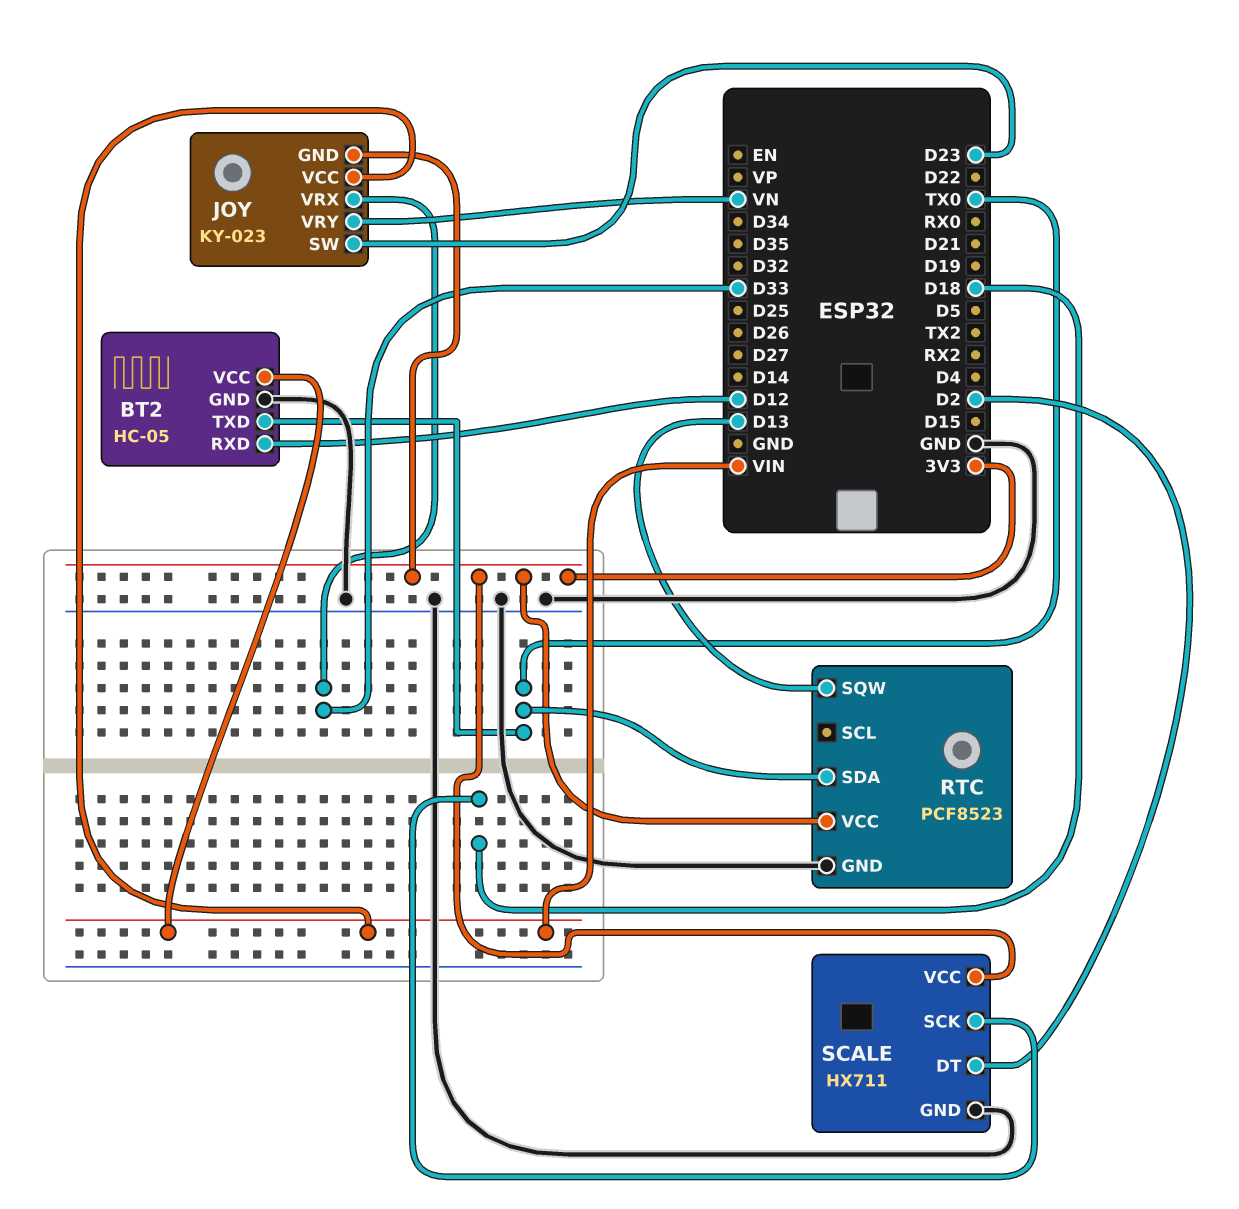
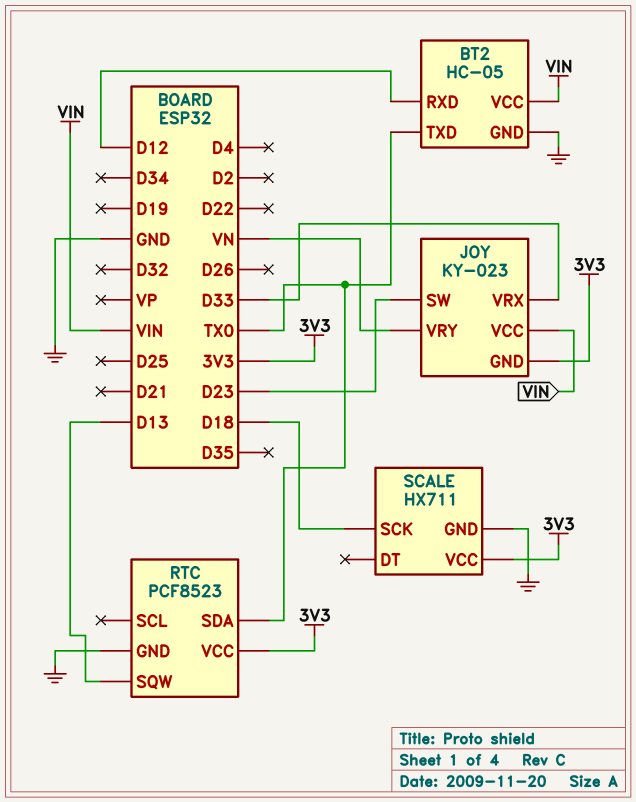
SCALE pin DT: D2 -> none

